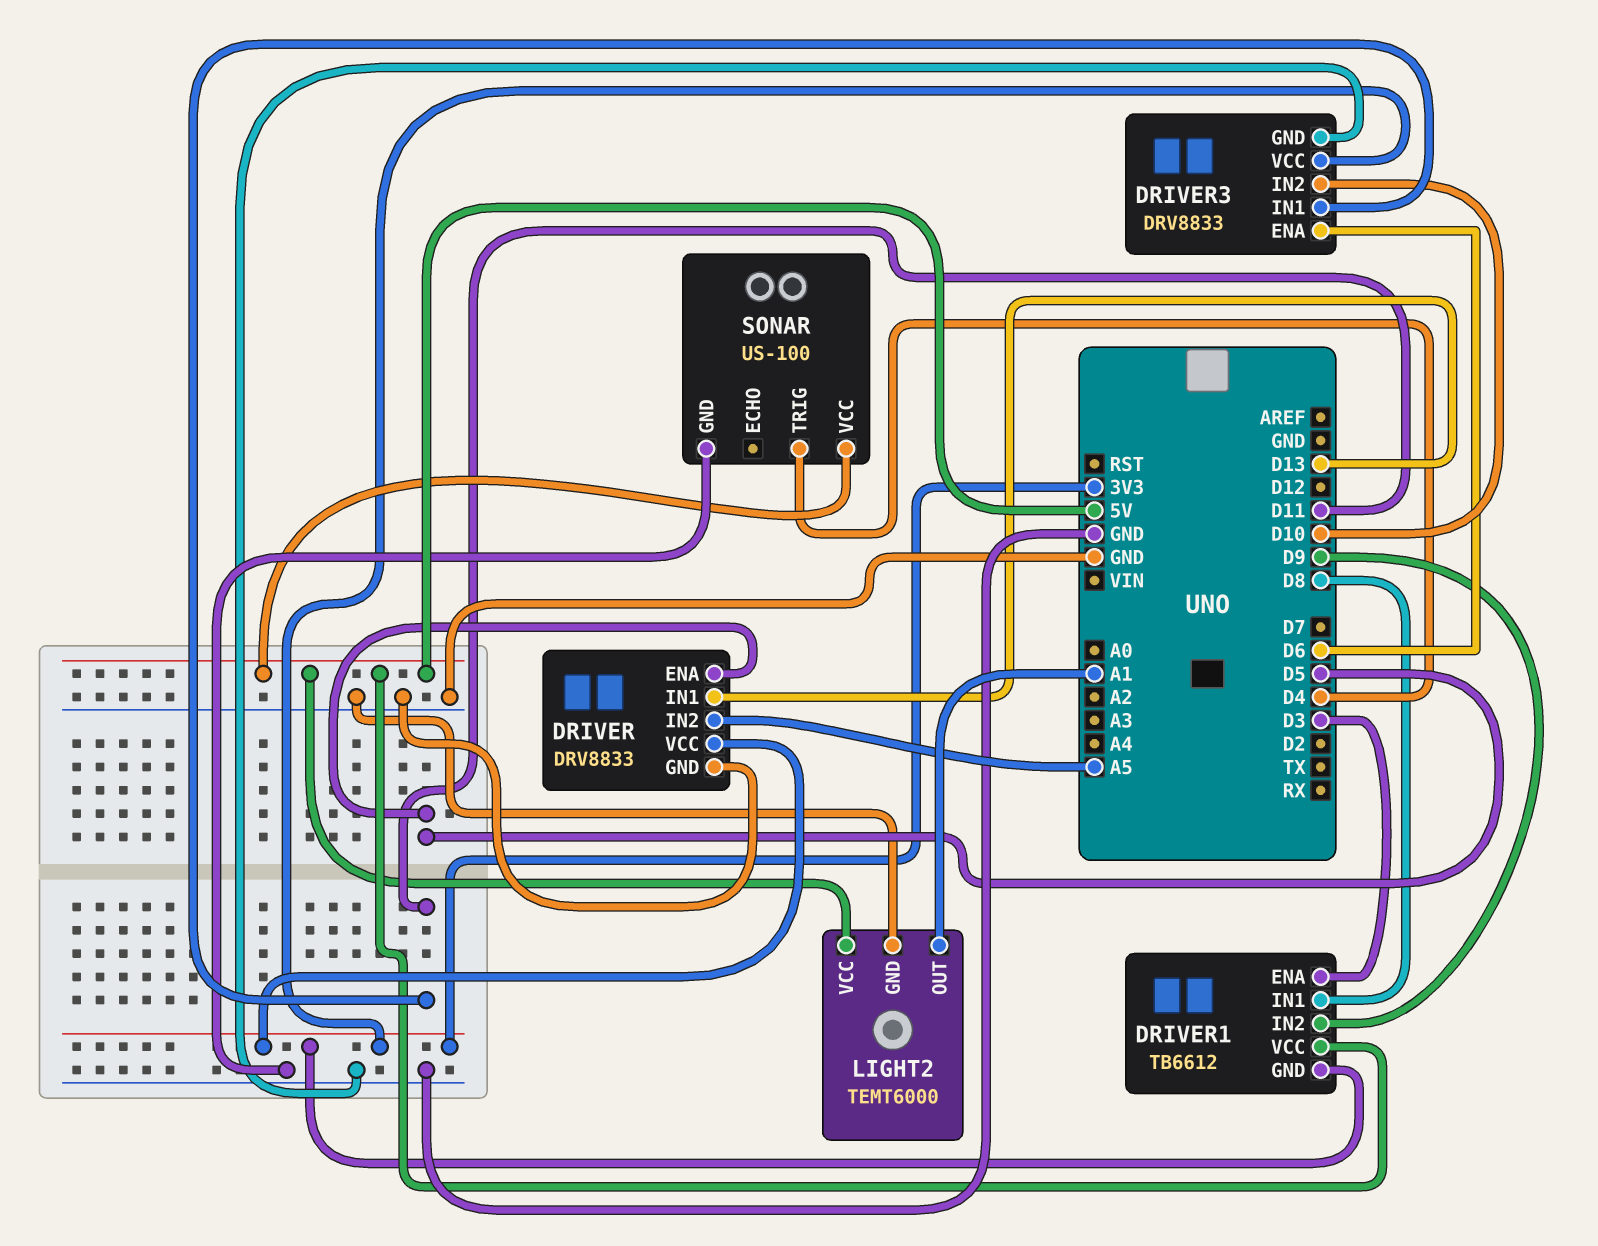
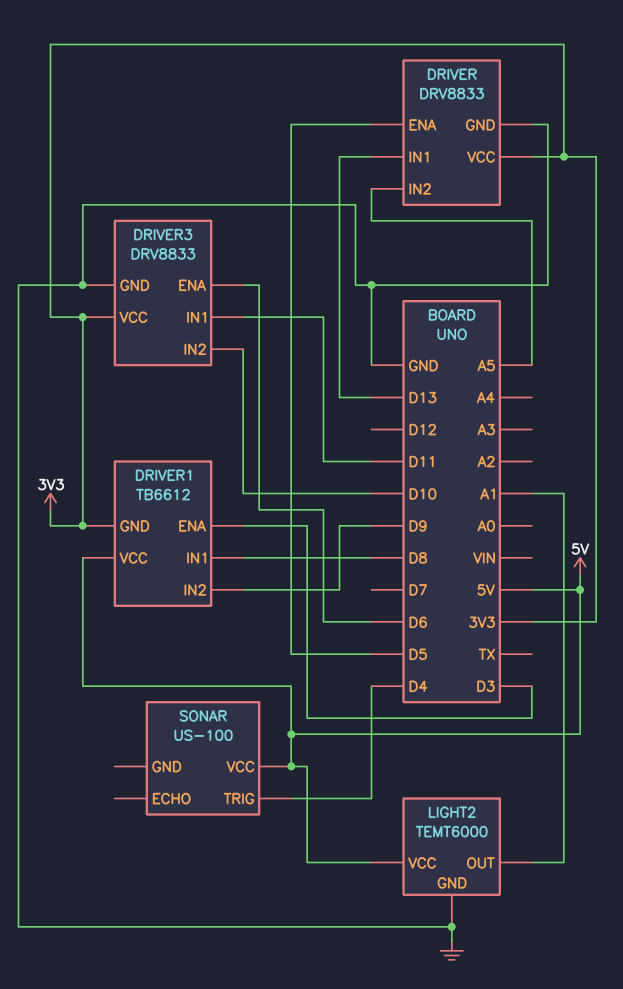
SONAR pin GND: GND -> none

